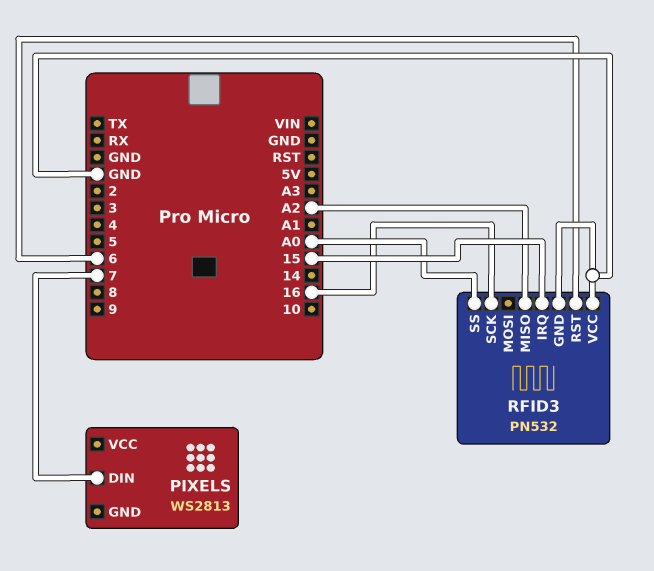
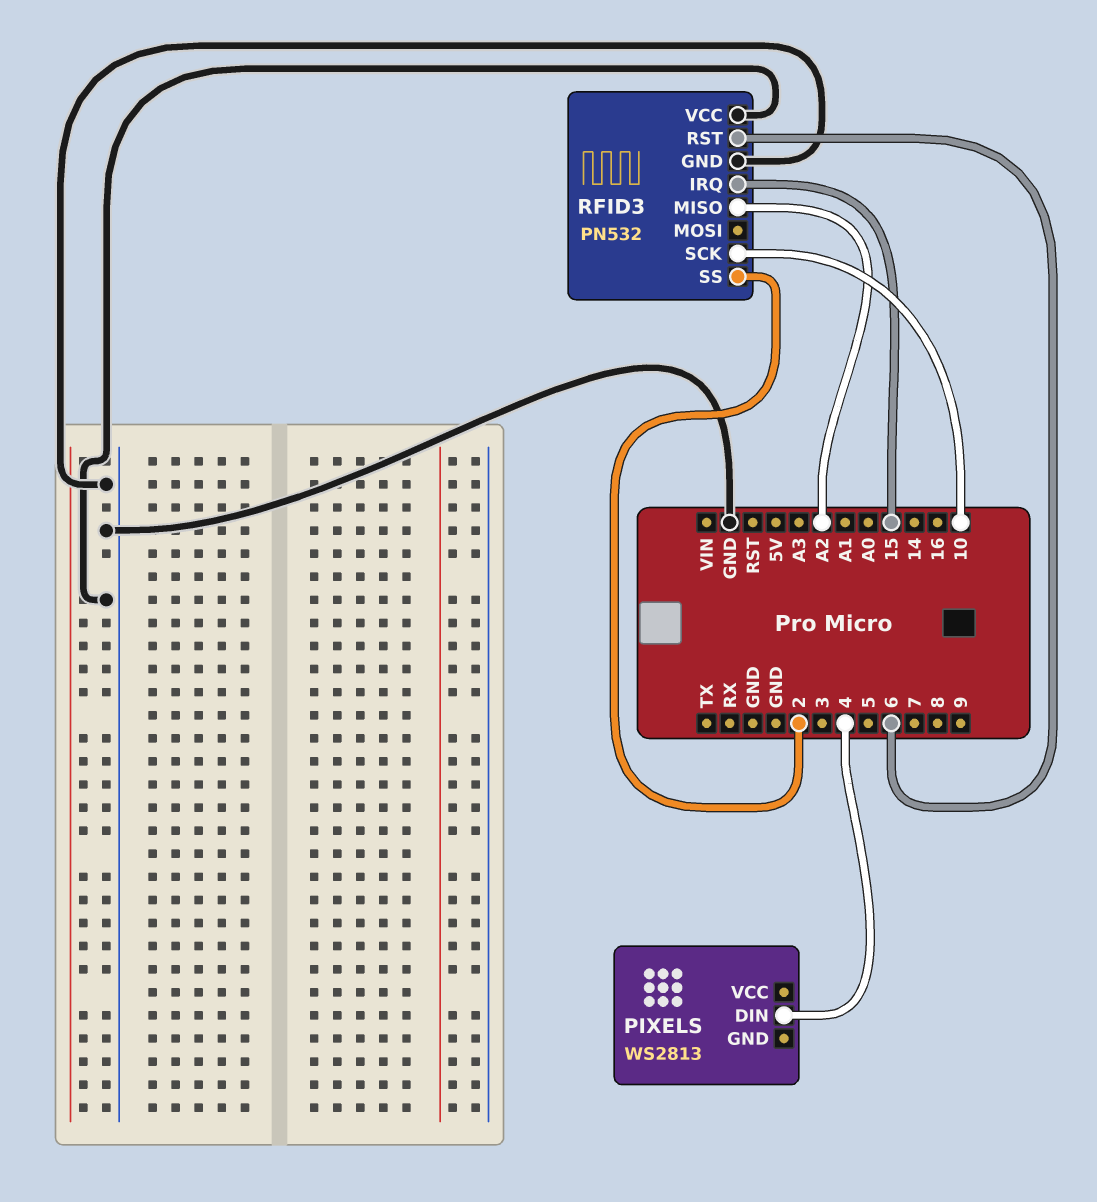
PIXELS pin DIN: 7 -> 4
RFID3 pin SCK: 16 -> 10
RFID3 pin SS: A0 -> 2

